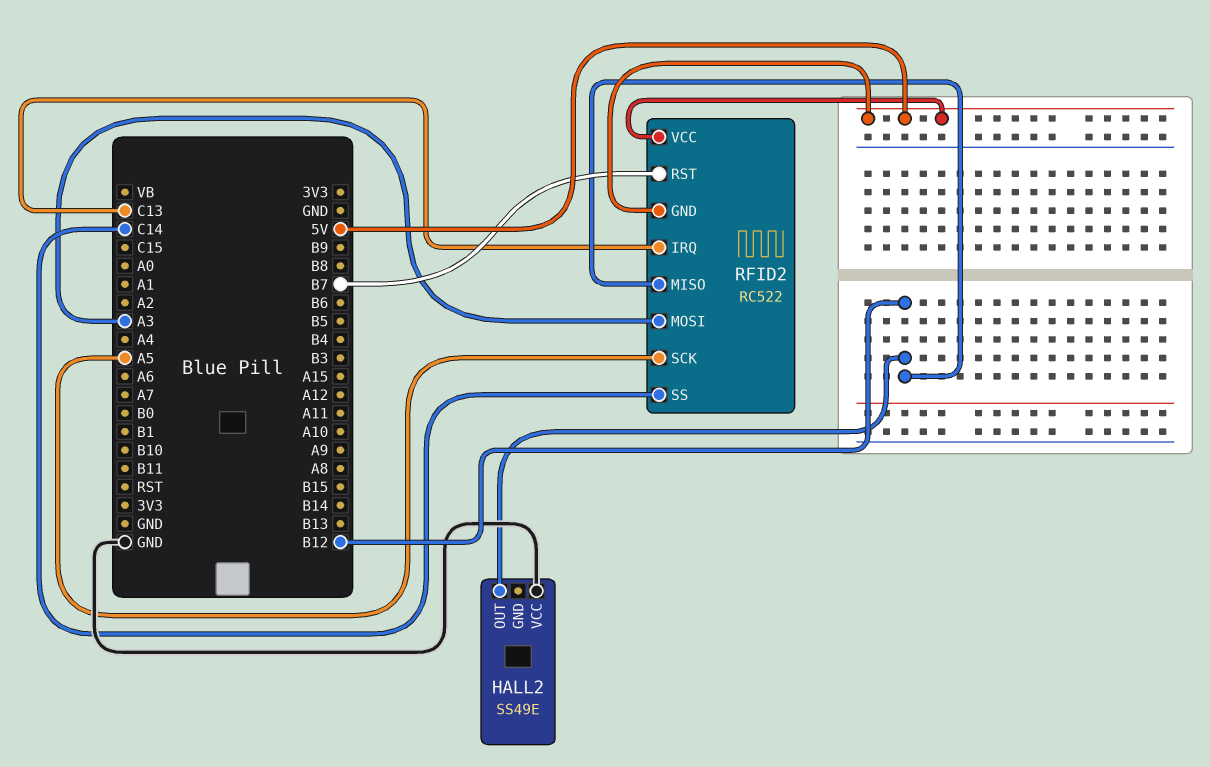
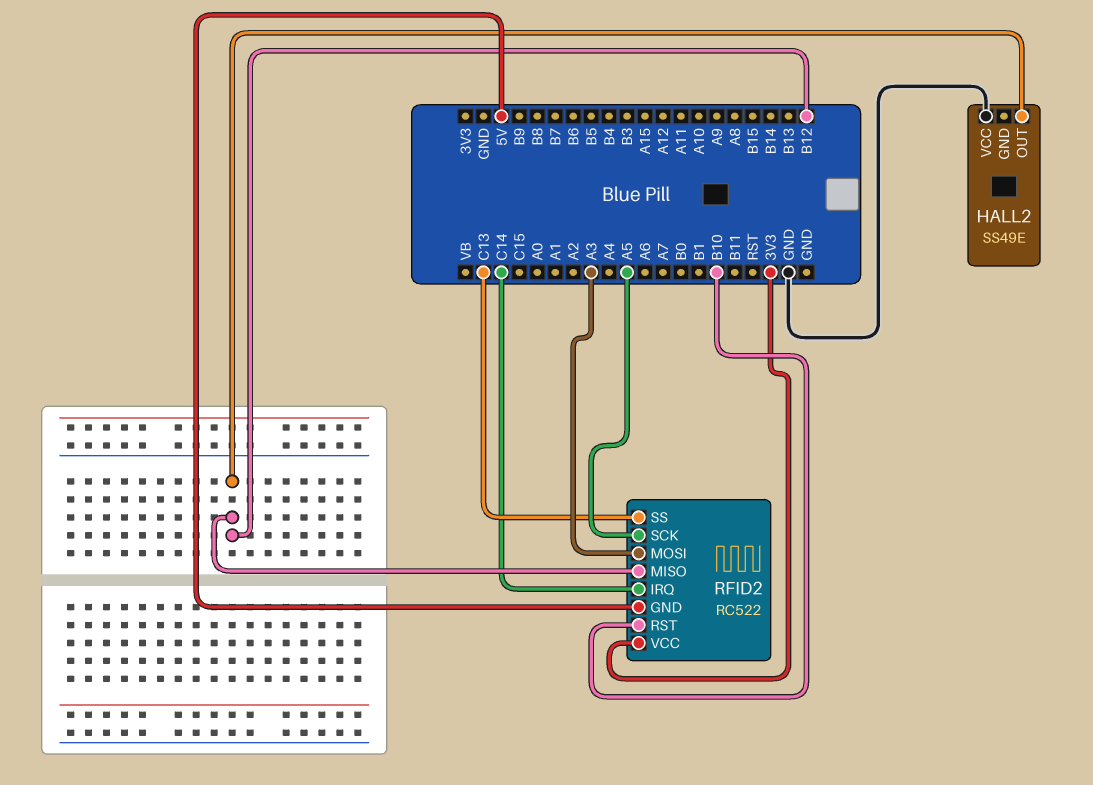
RFID2 pin IRQ: C13 -> C14
RFID2 pin RST: B7 -> B10
RFID2 pin SS: C14 -> C13
RFID2 pin VCC: 5V -> 3V3

